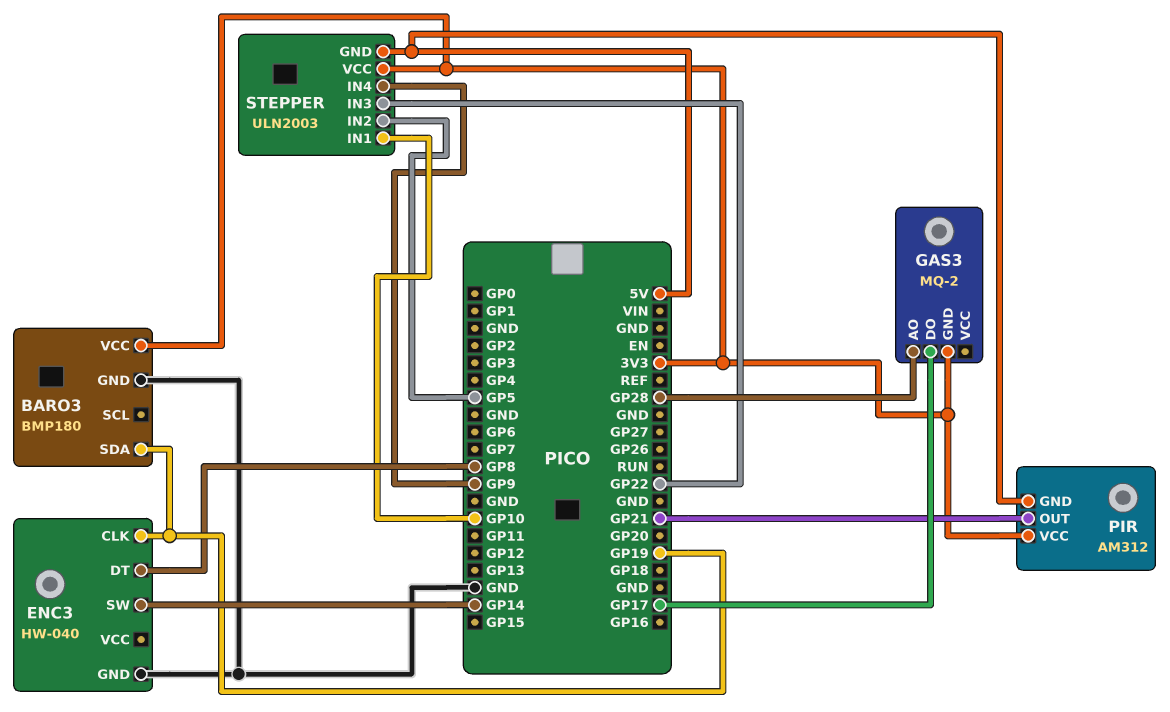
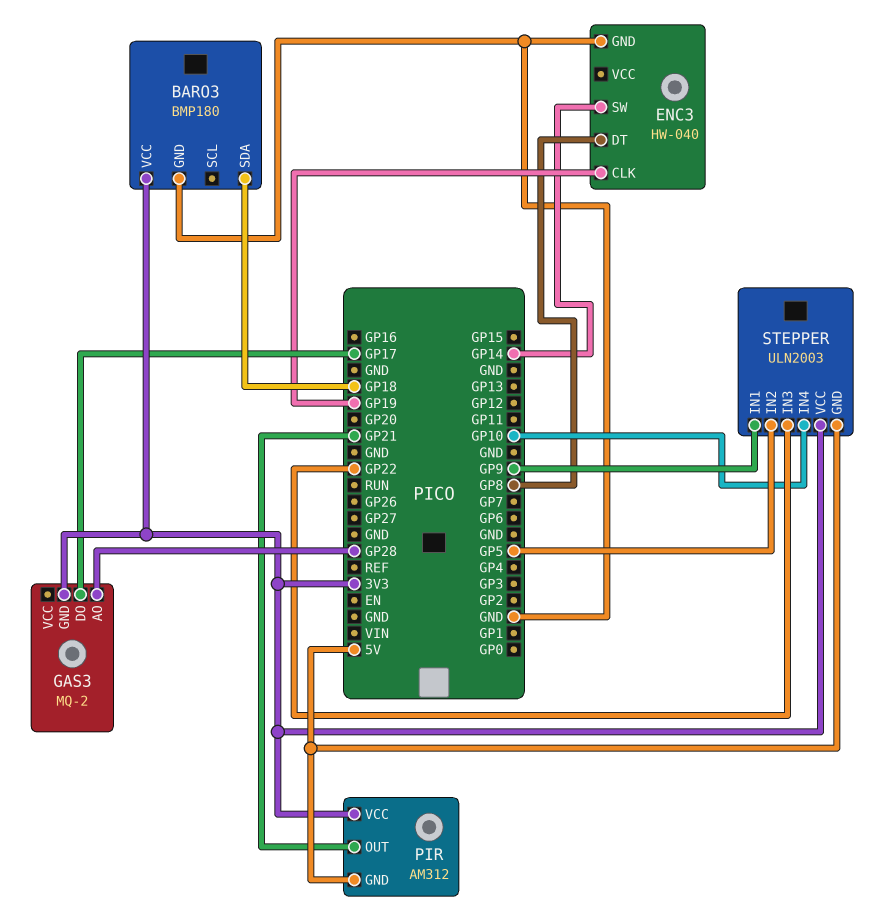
BARO3 pin SDA: GP19 -> GP18
STEPPER pin IN1: GP10 -> GP9
STEPPER pin IN4: GP9 -> GP10

